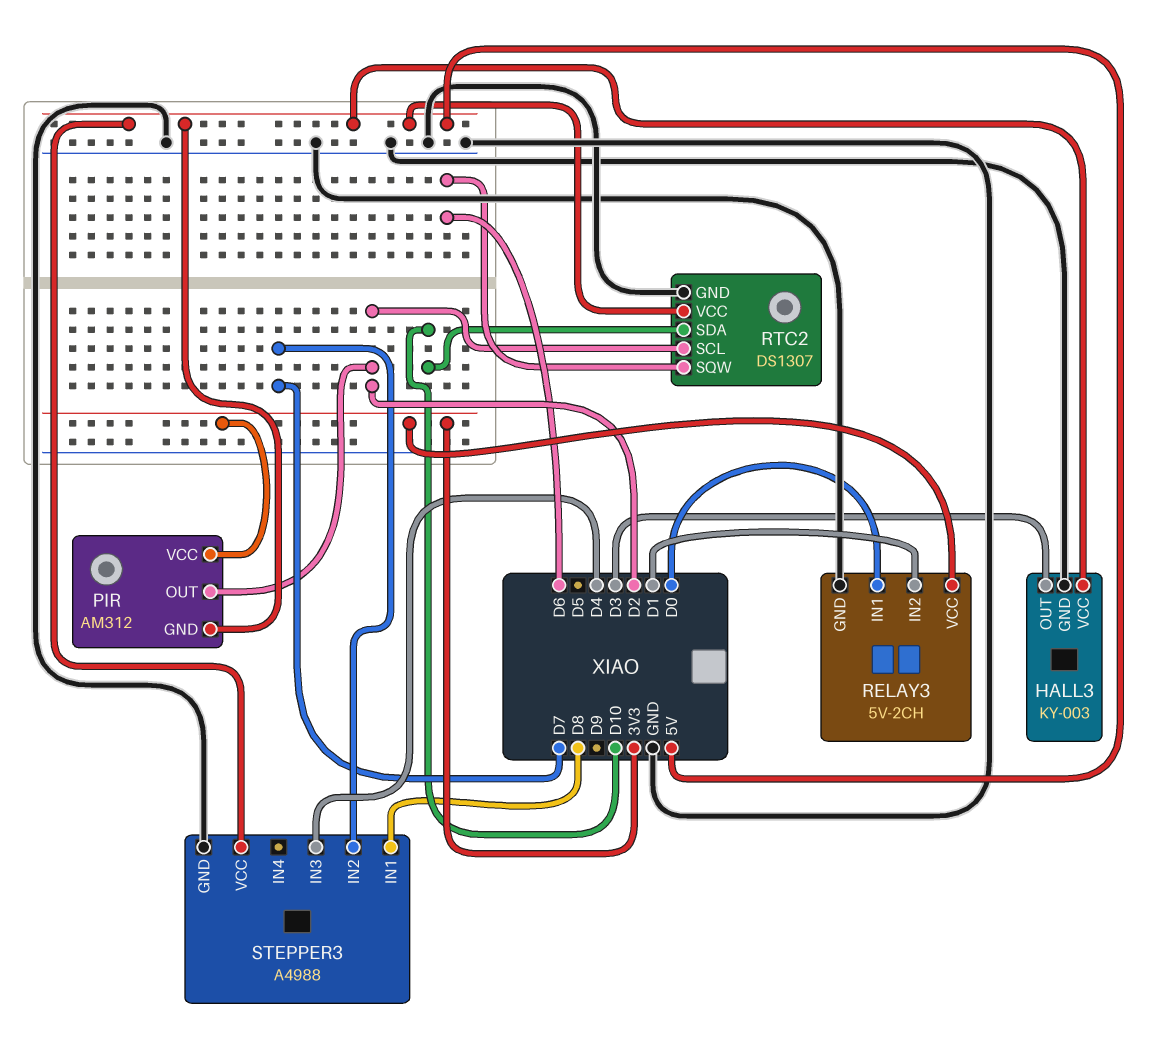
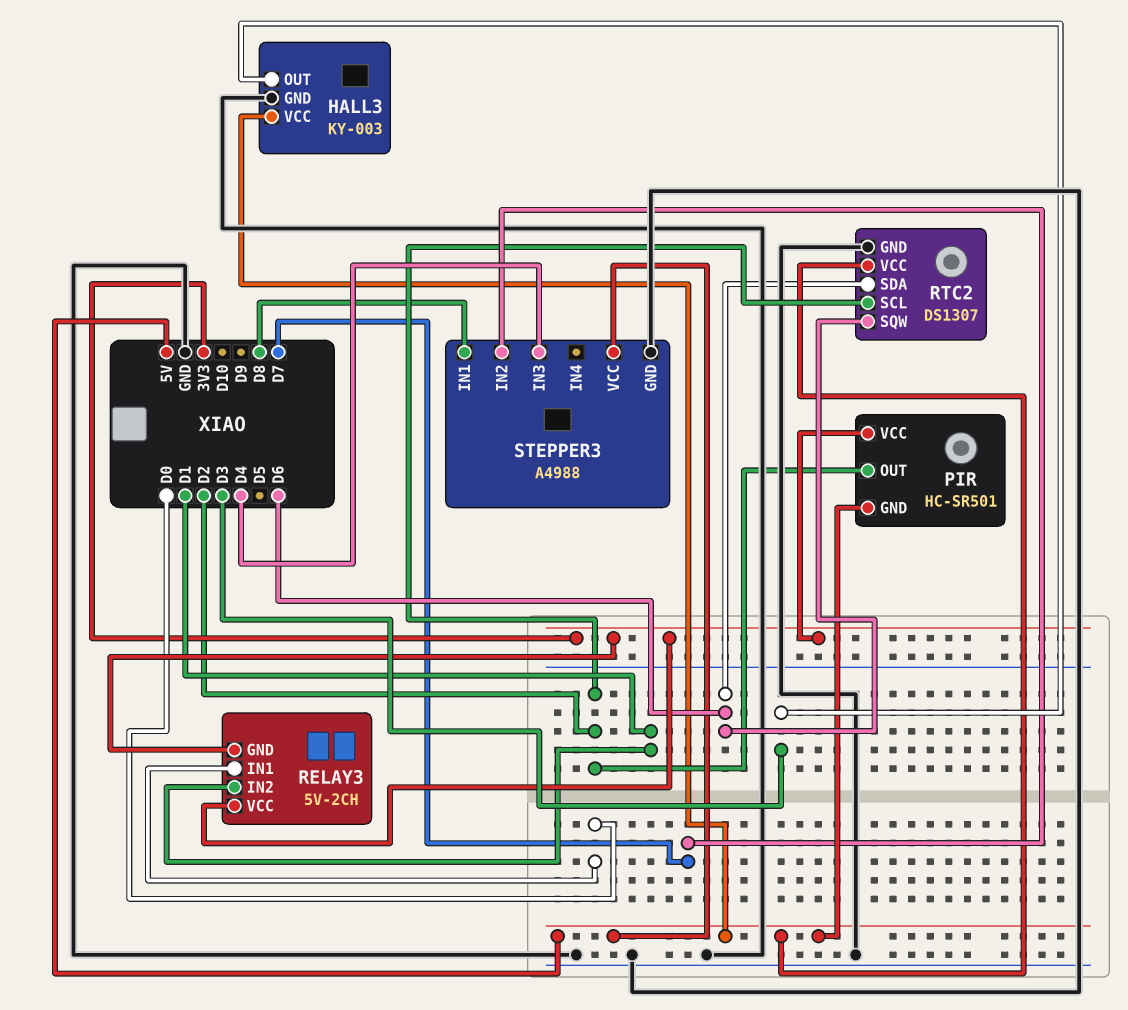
PIR: AM312 -> HC-SR501
RELAY3 pin GND: GND -> 3V3
RTC2 pin SDA: D10 -> D6

